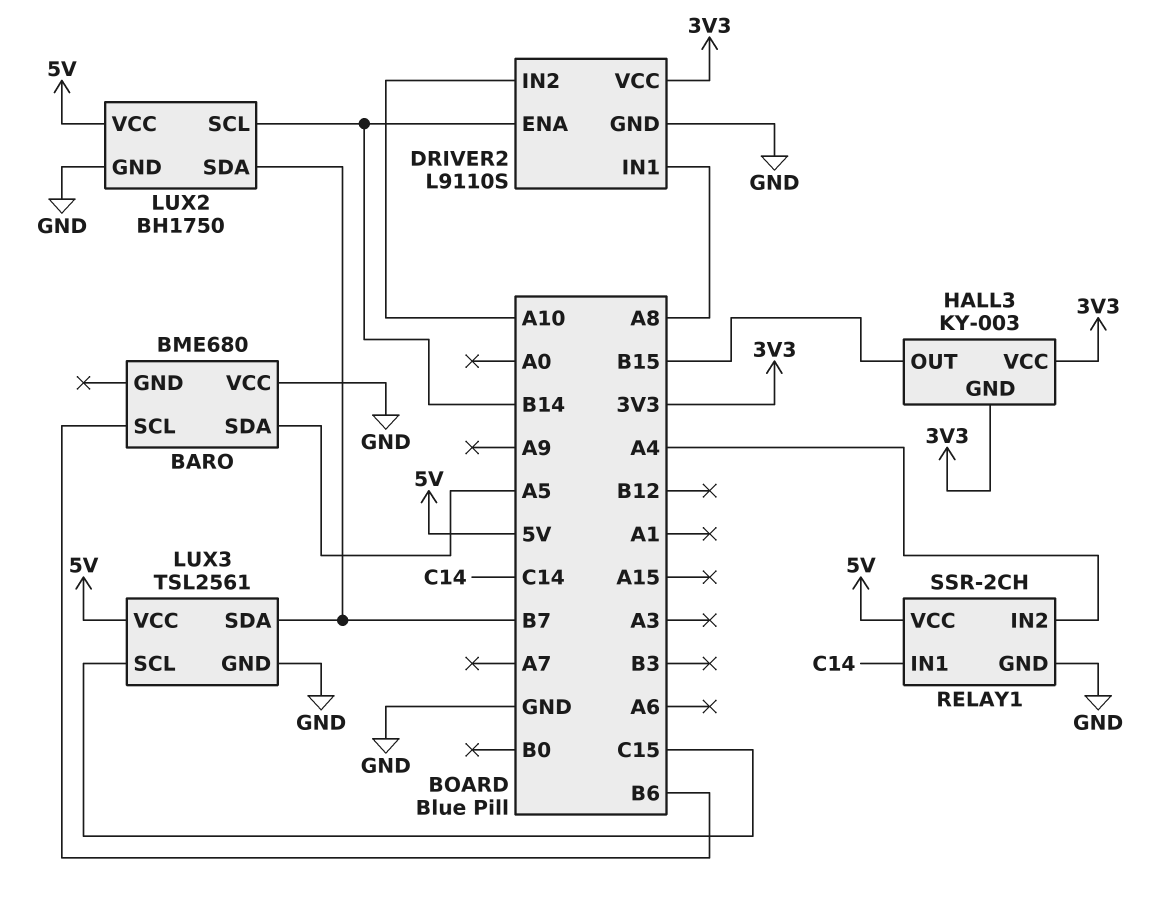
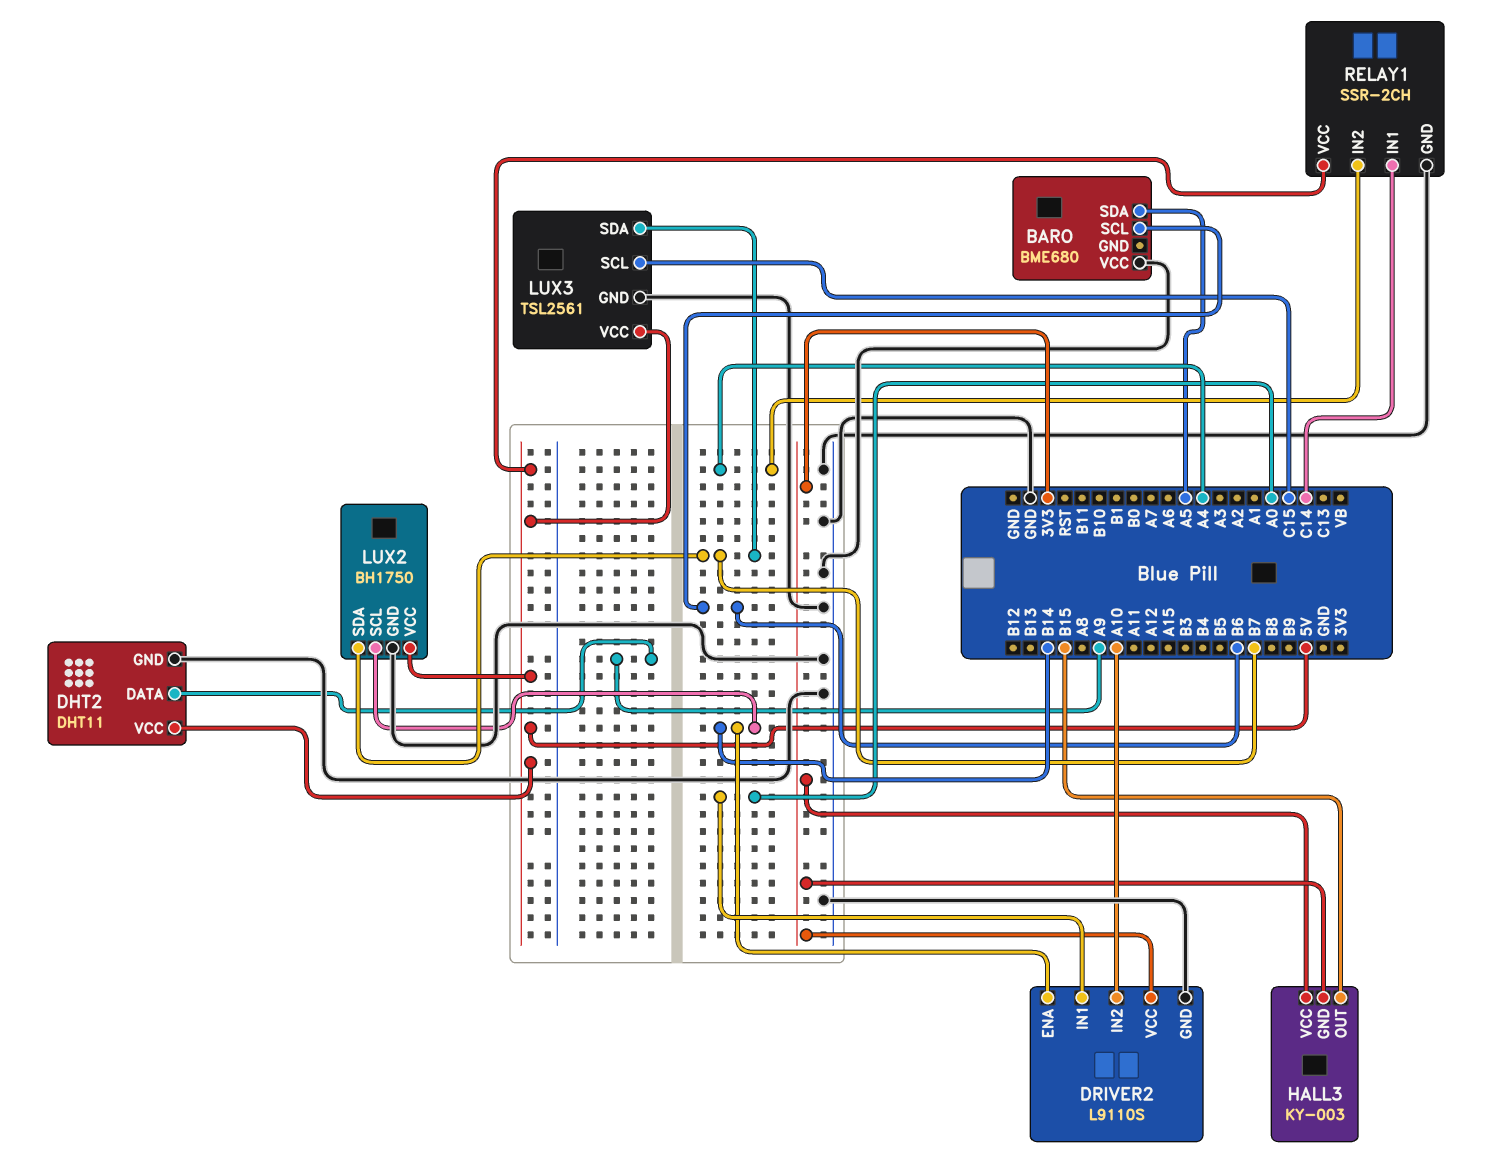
DHT2: none -> DHT11
DHT2 pin DATA: none -> A9
DHT2 pin GND: none -> GND
DHT2 pin VCC: none -> 5V
DRIVER2 pin IN1: A8 -> A0

